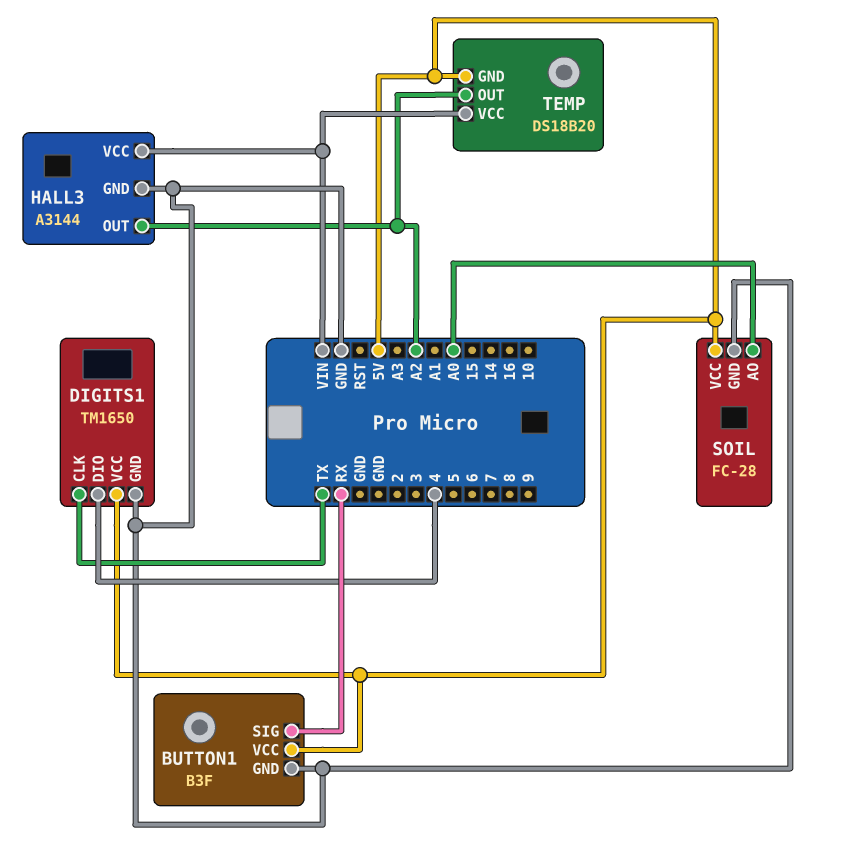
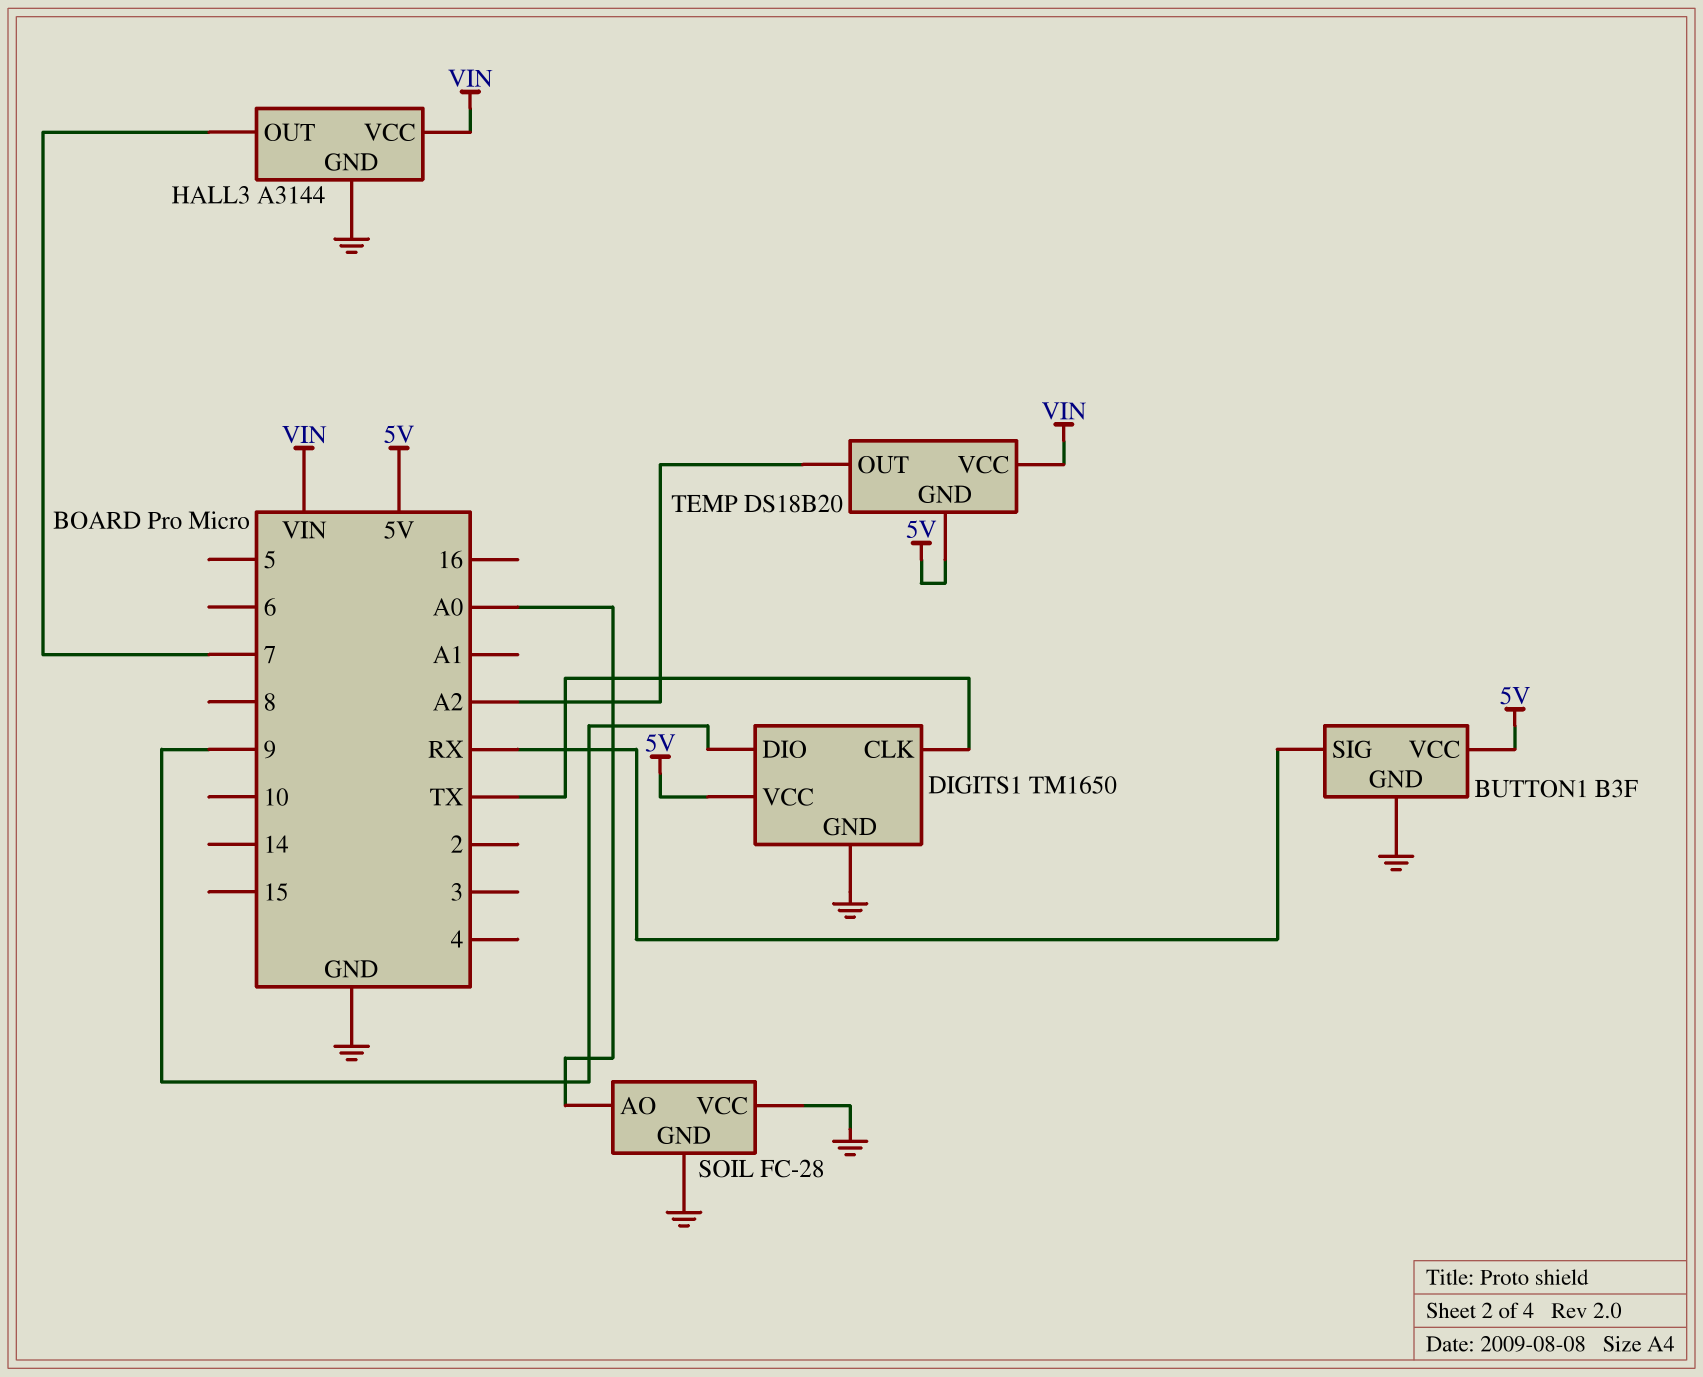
DIGITS1 pin DIO: 4 -> 9
HALL3 pin OUT: A2 -> 7
SOIL pin VCC: 5V -> GND

